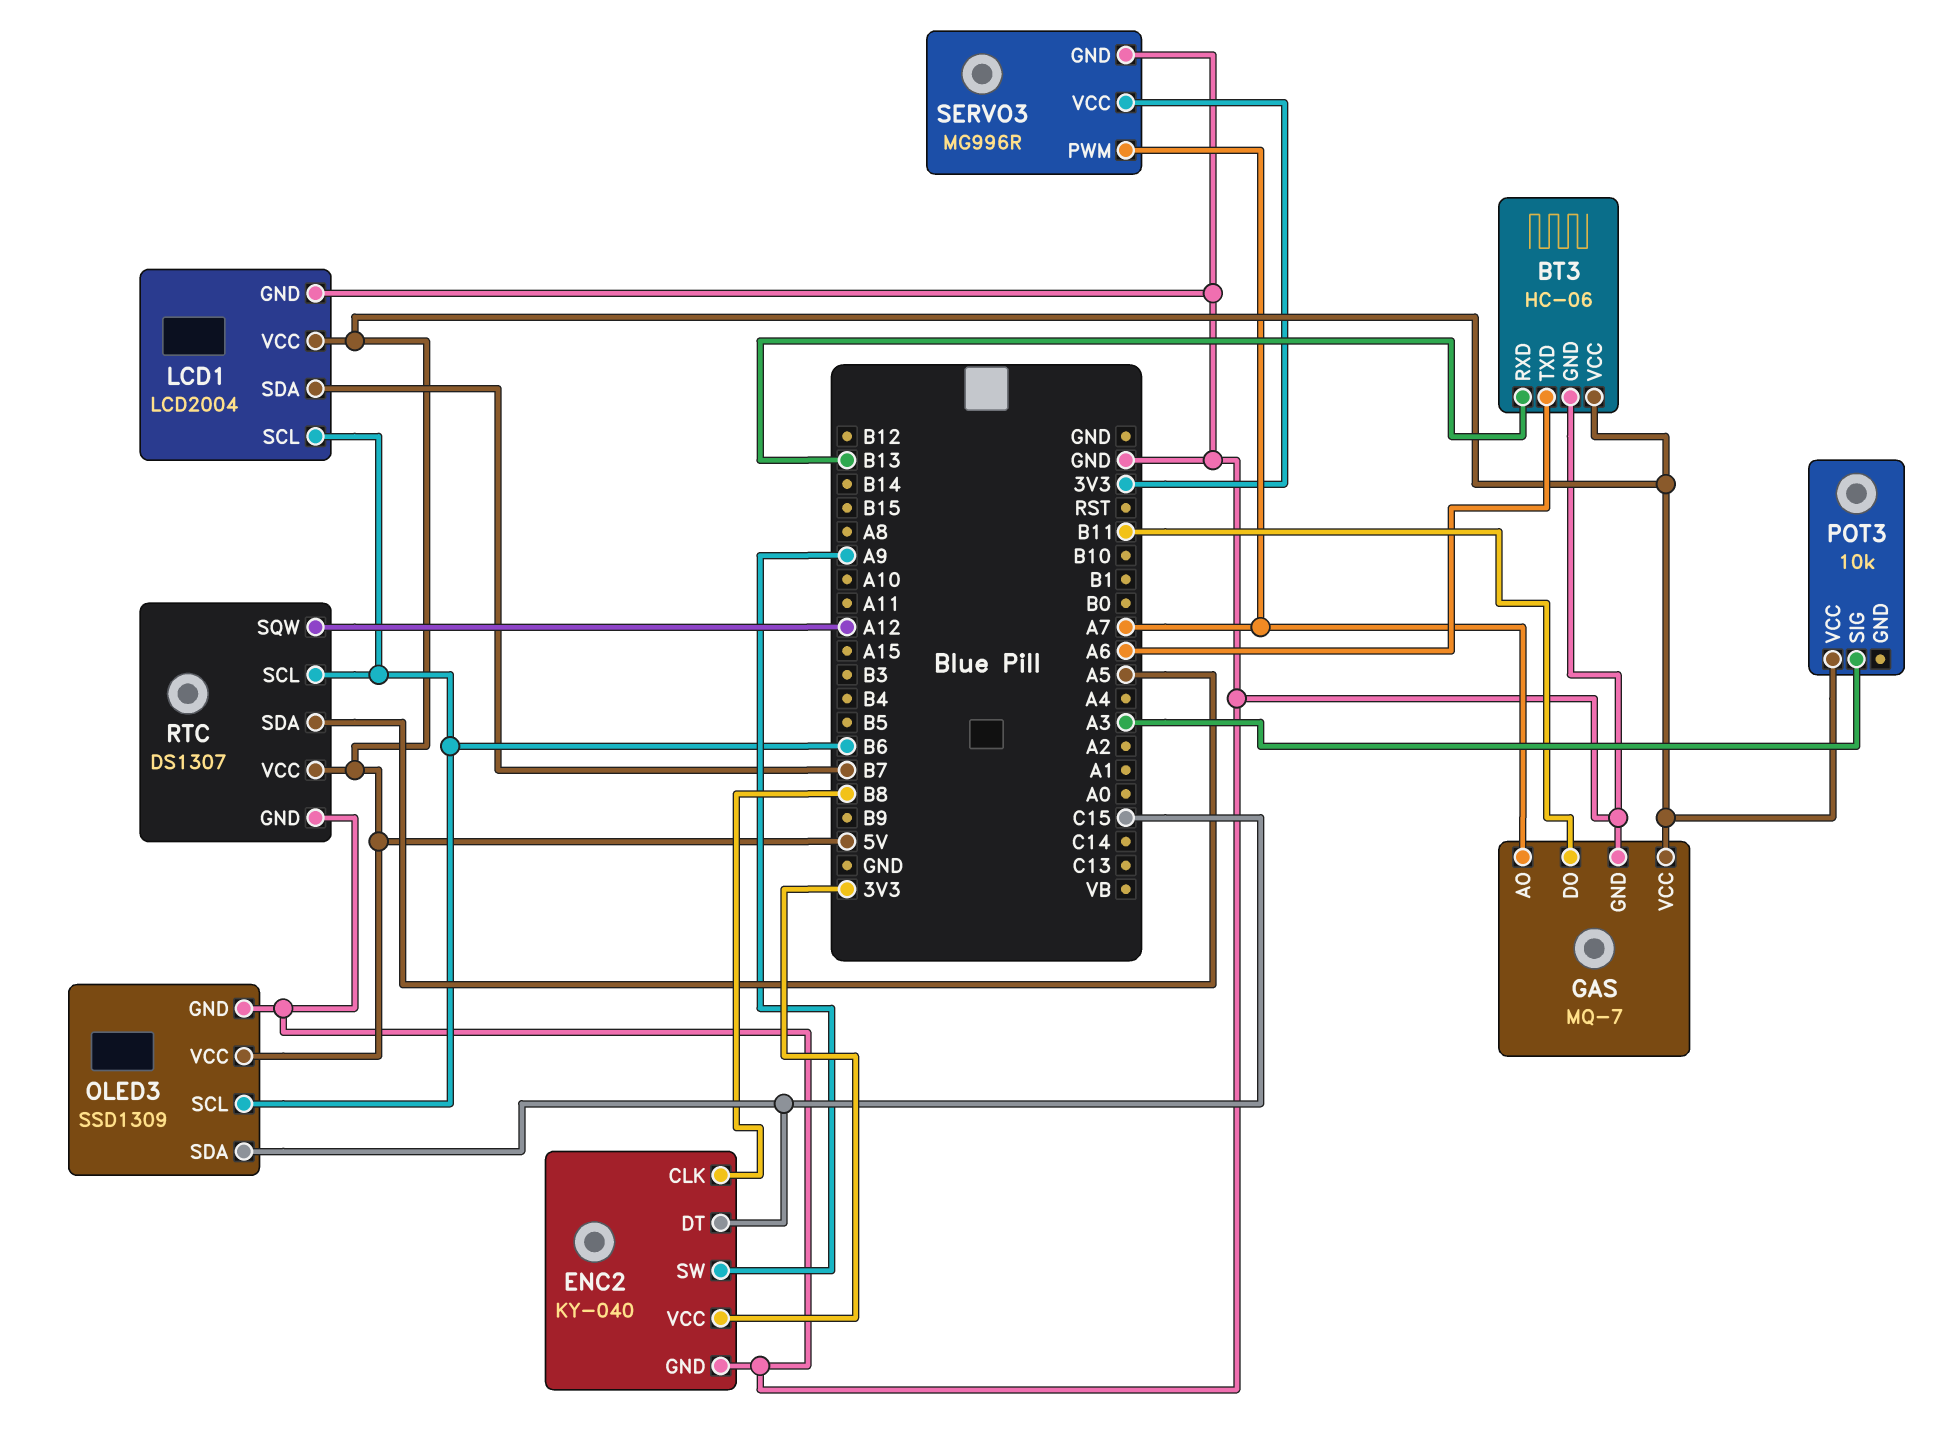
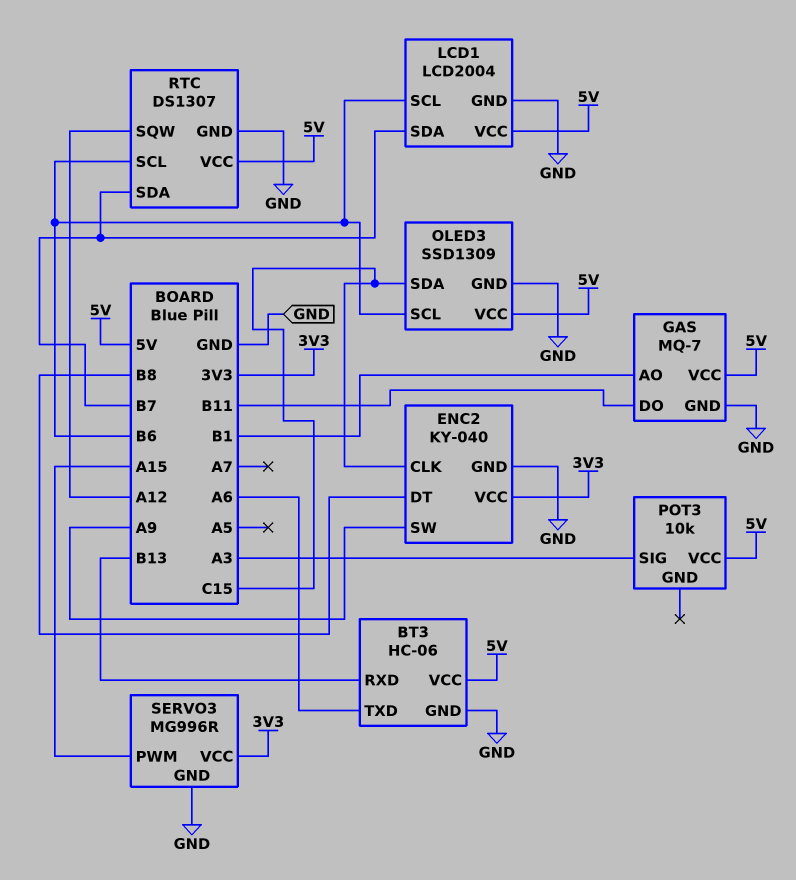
ENC2 pin CLK: B8 -> C15
ENC2 pin DT: C15 -> B8
GAS pin AO: A7 -> B1
RTC pin SDA: A5 -> B7
SERVO3 pin PWM: A7 -> A15

